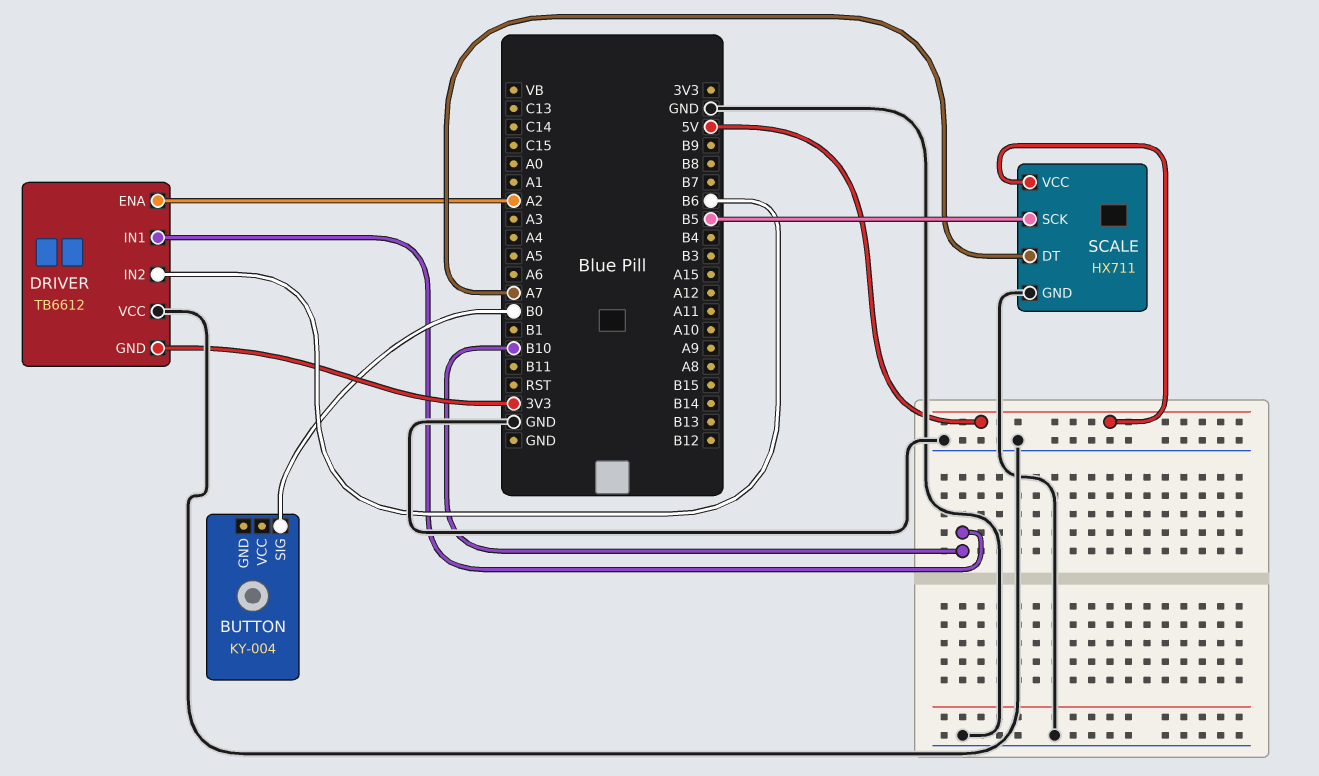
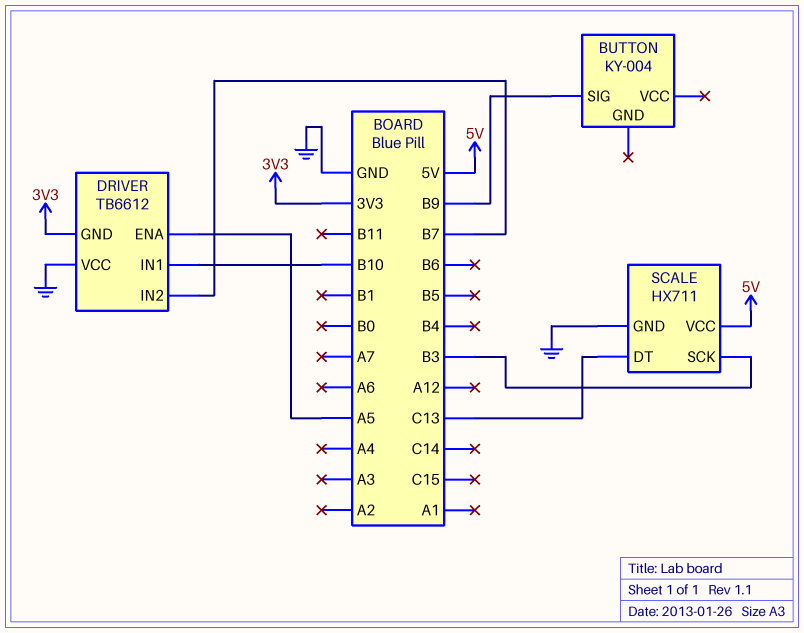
BUTTON pin SIG: B0 -> B9
DRIVER pin ENA: A2 -> A5
DRIVER pin IN2: B6 -> B7
SCALE pin DT: A7 -> C13
SCALE pin SCK: B5 -> B3

